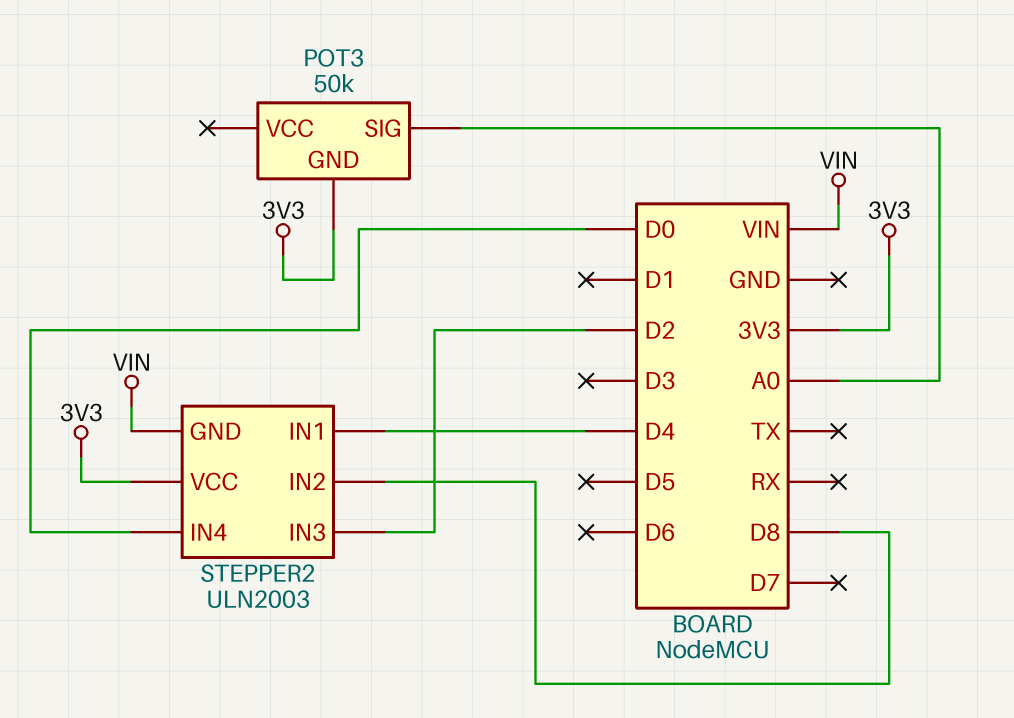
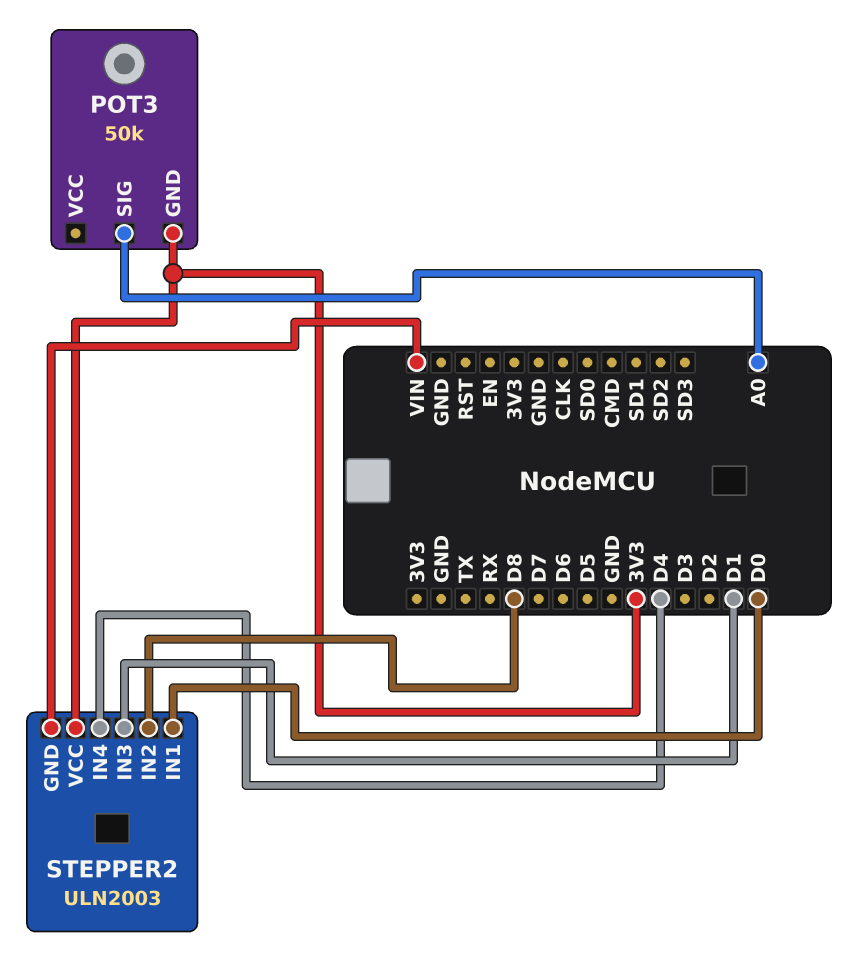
STEPPER2 pin IN1: D4 -> D0
STEPPER2 pin IN3: D2 -> D1
STEPPER2 pin IN4: D0 -> D4

